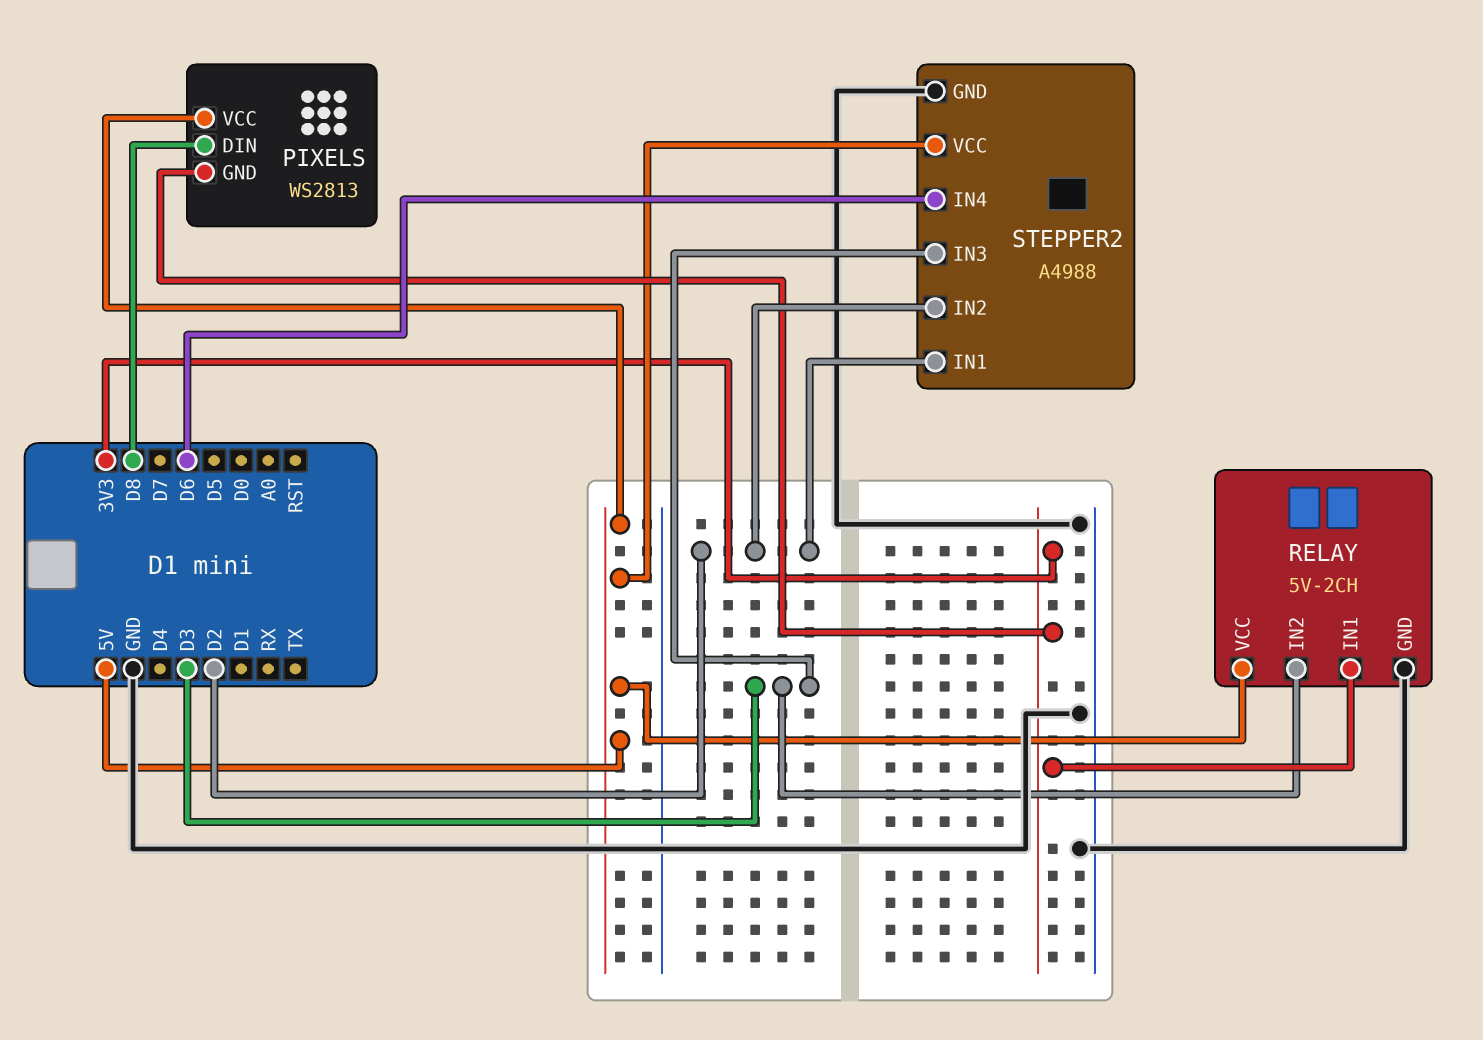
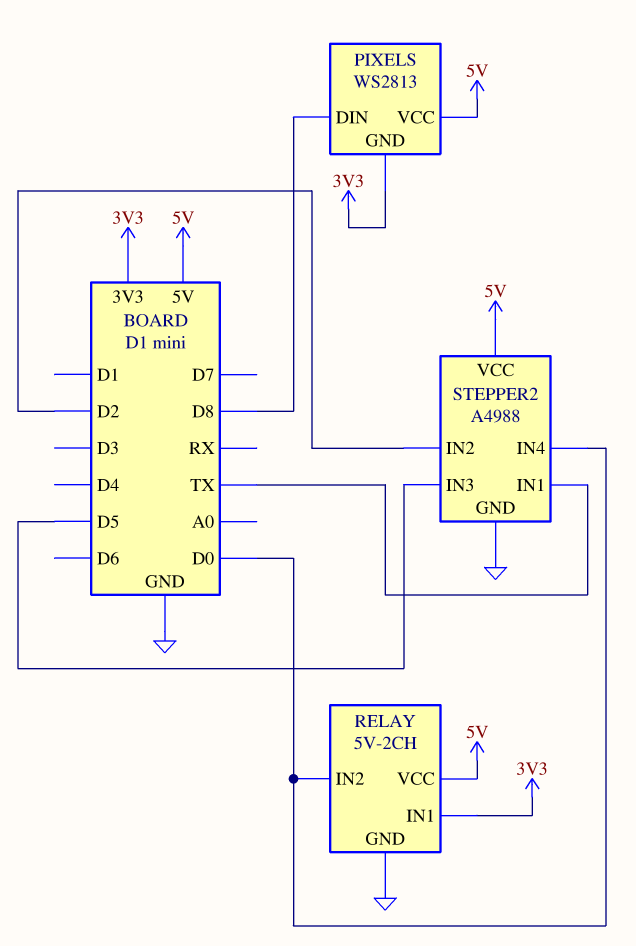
RELAY pin IN2: D3 -> D0
STEPPER2 pin IN1: D2 -> TX
STEPPER2 pin IN3: D3 -> D5
STEPPER2 pin IN4: D6 -> D0

